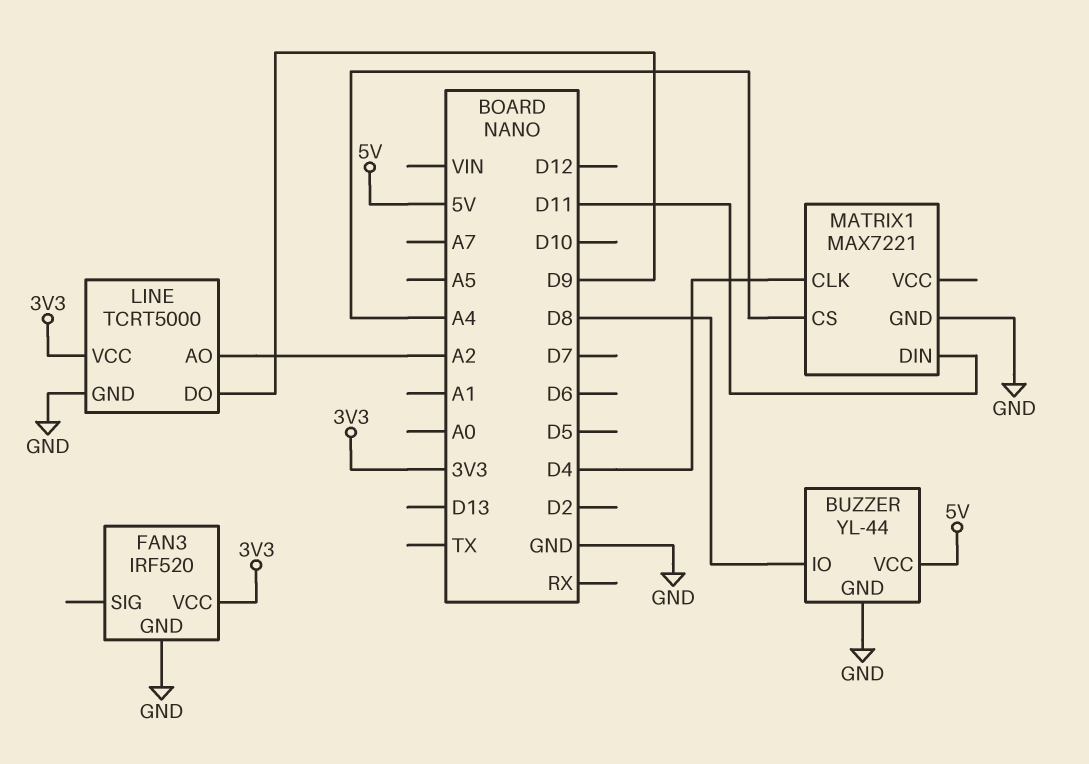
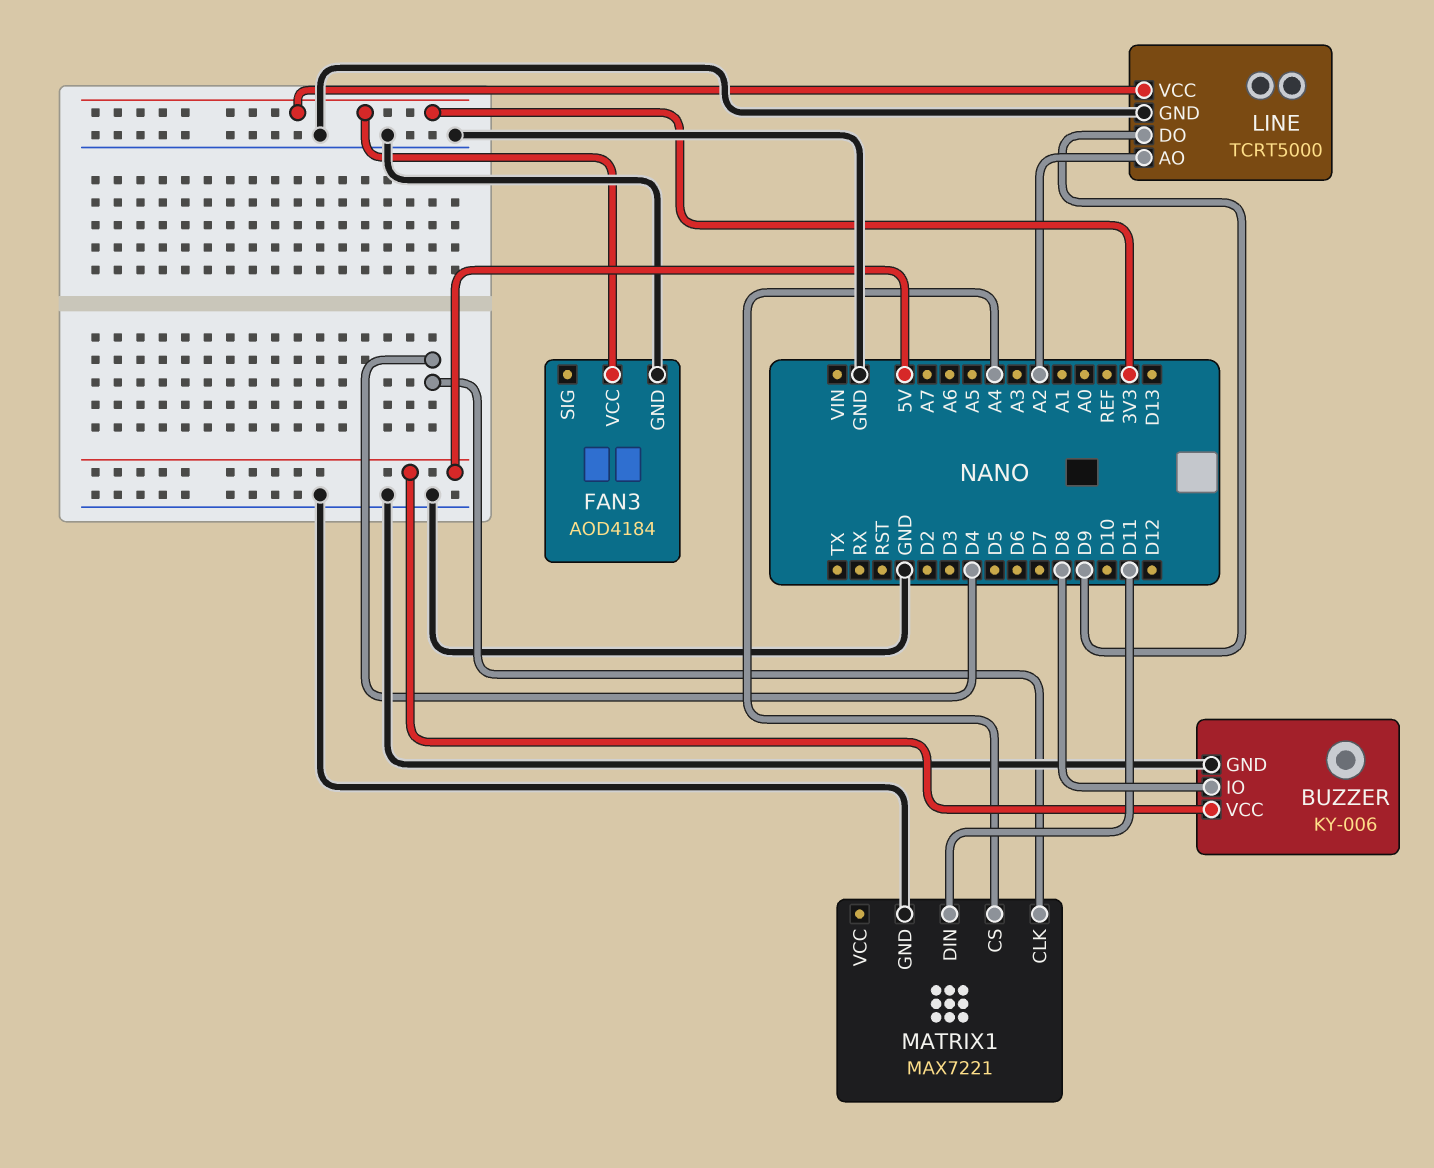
BUZZER: YL-44 -> KY-006
FAN3: IRF520 -> AOD4184

